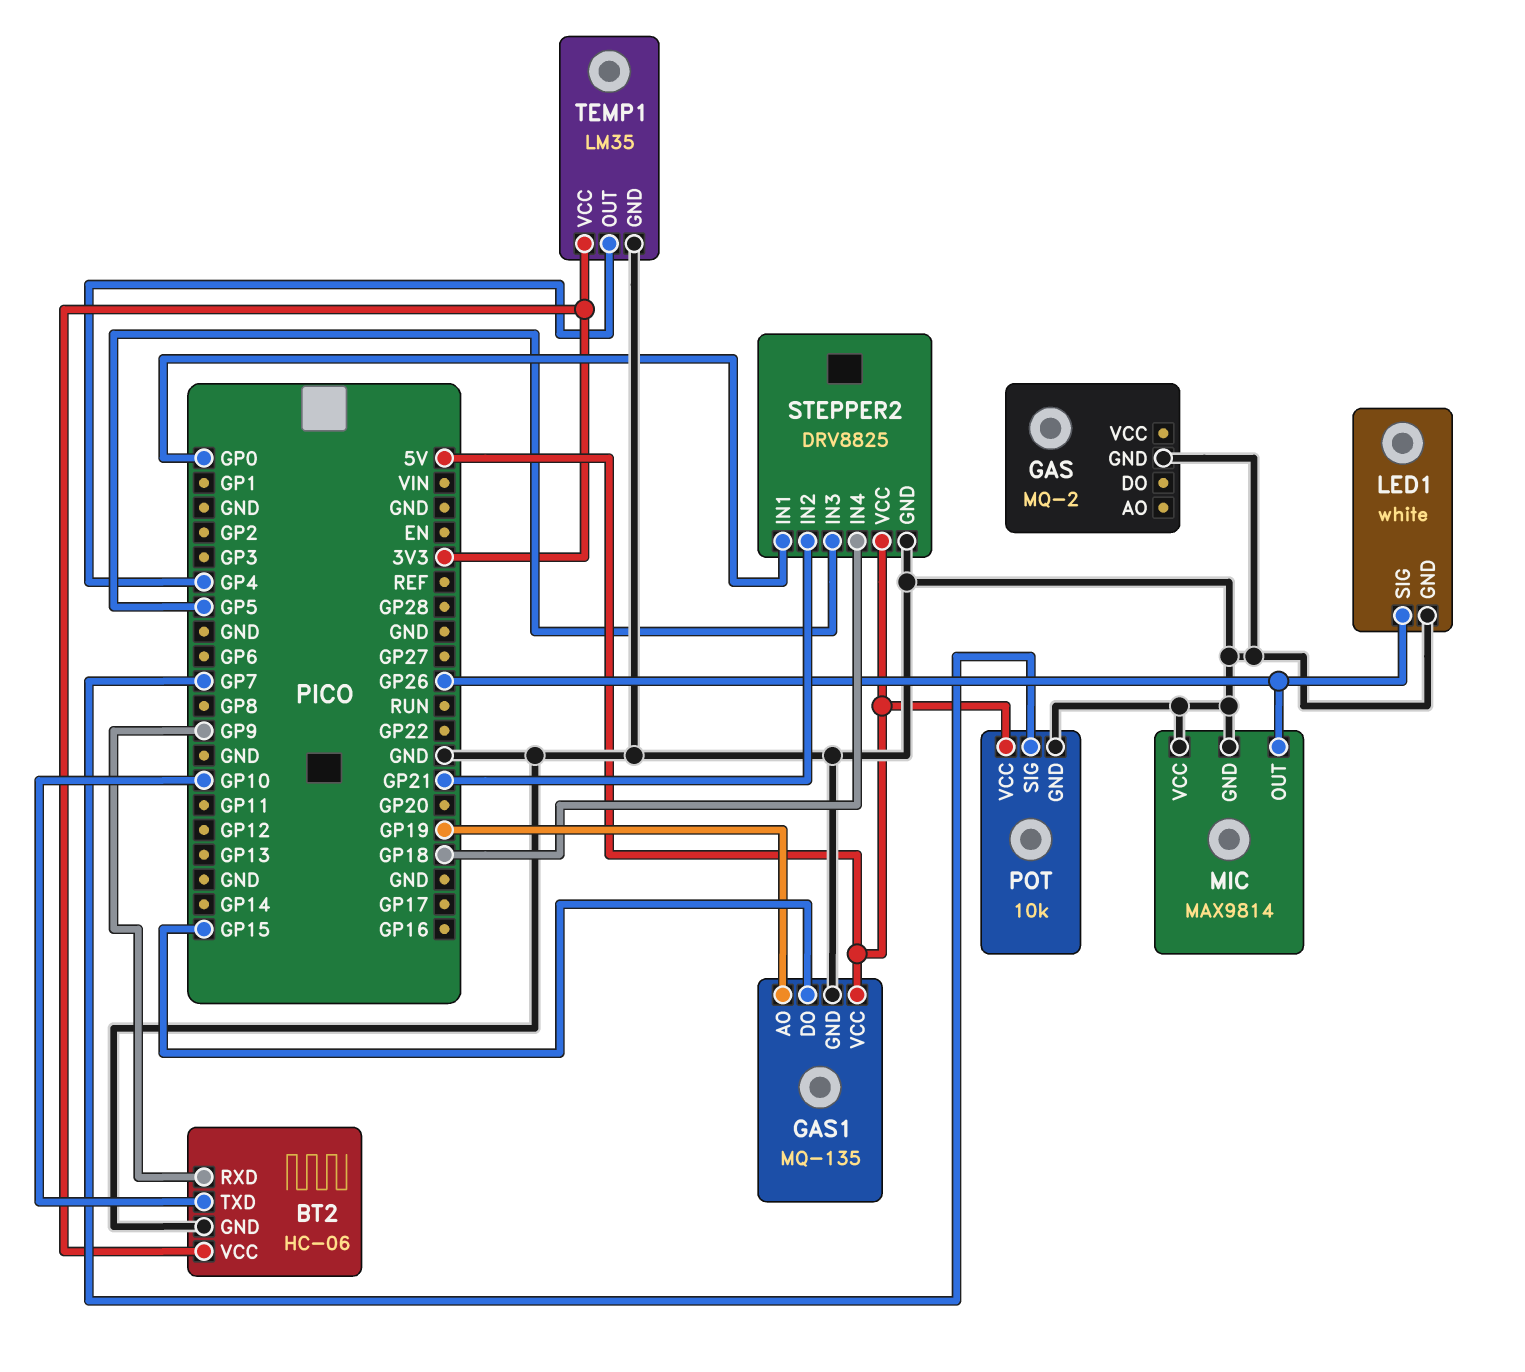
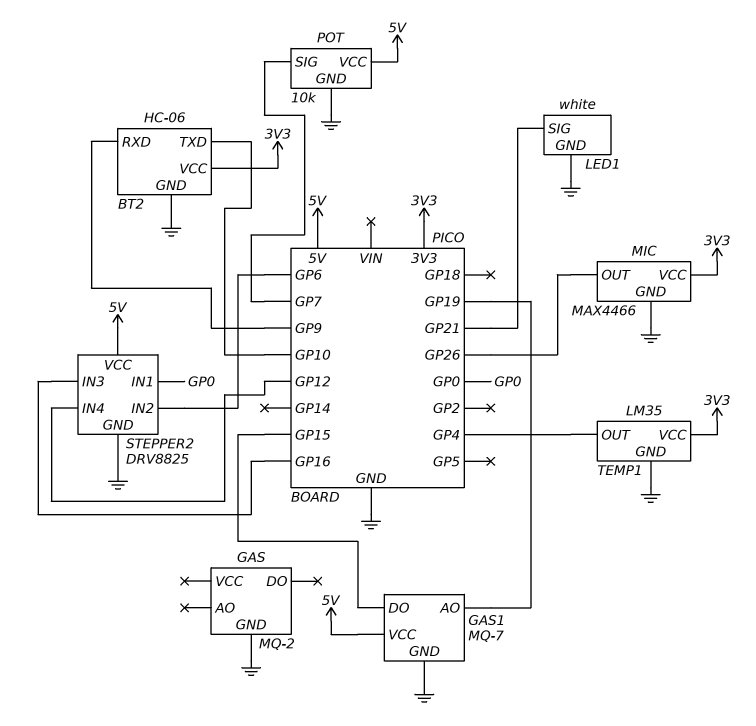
GAS1: MQ-135 -> MQ-7
LED1 pin SIG: GP26 -> GP21
MIC: MAX9814 -> MAX4466
MIC pin VCC: GND -> 3V3
STEPPER2 pin IN2: GP21 -> GP6
STEPPER2 pin IN3: GP5 -> GP16
STEPPER2 pin IN4: GP18 -> GP12

